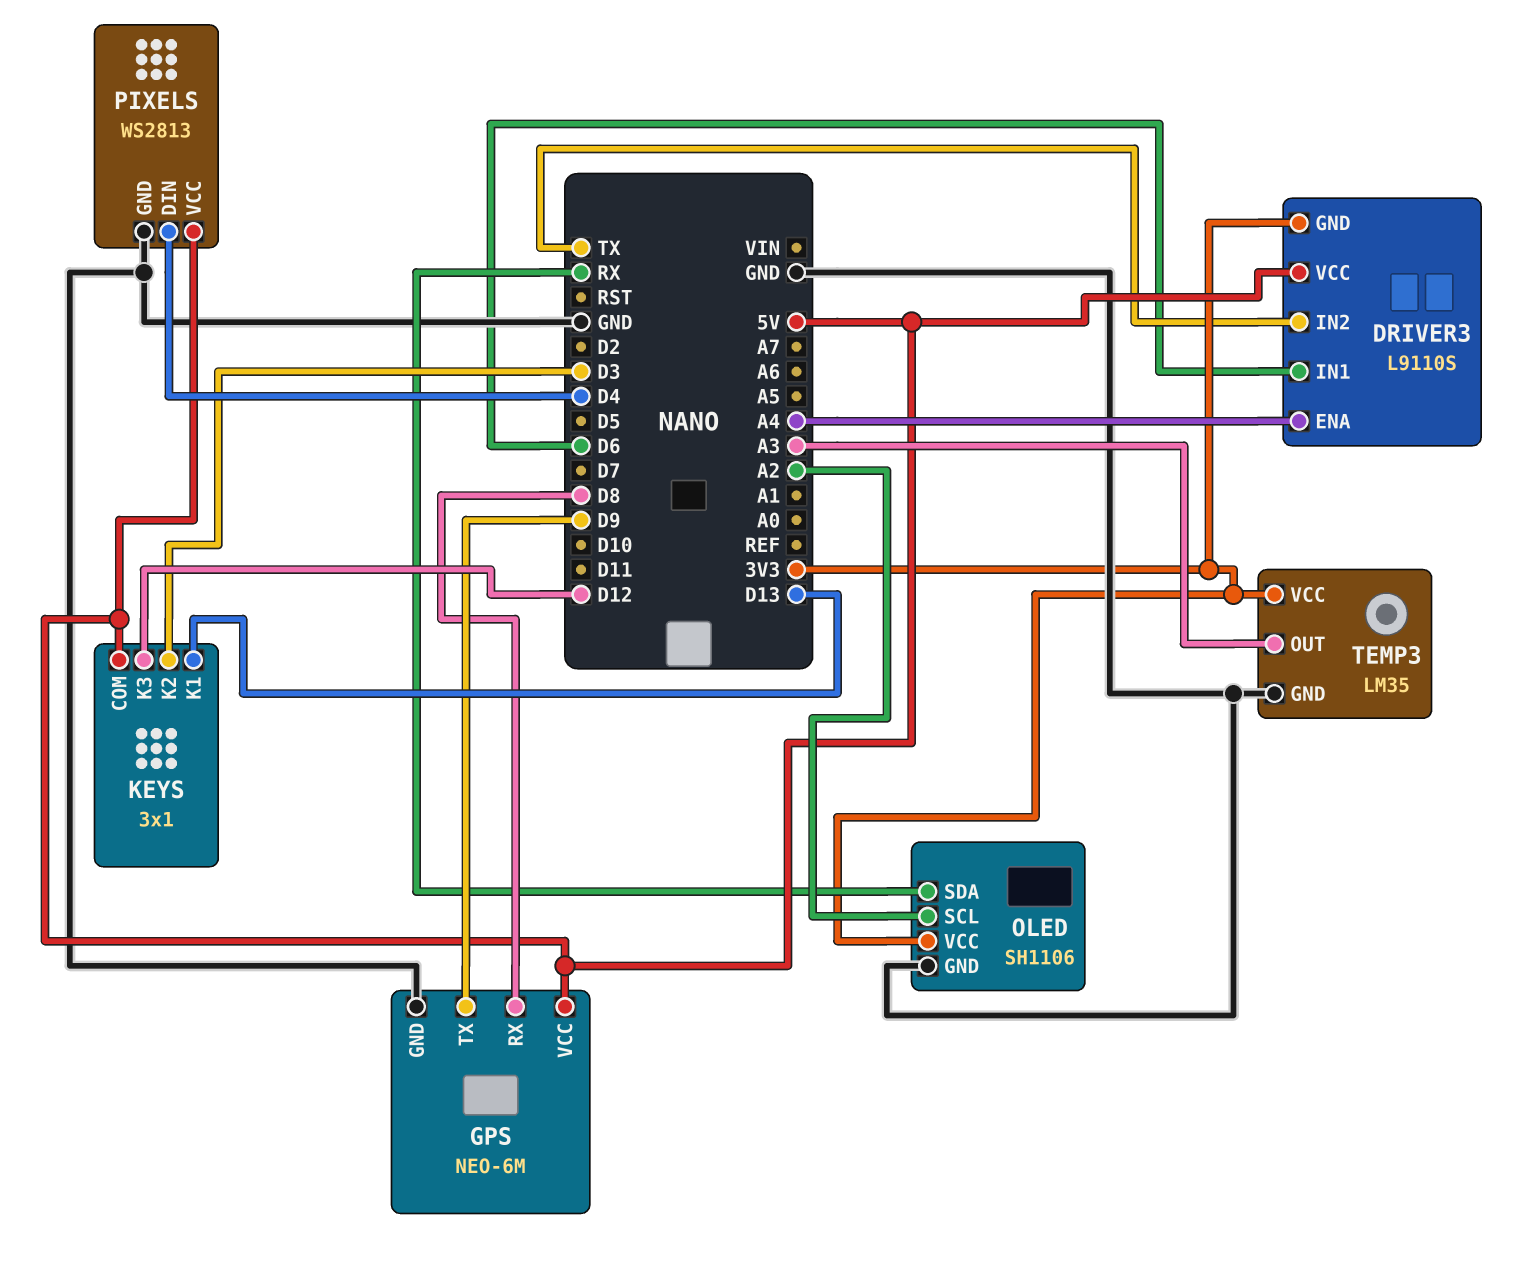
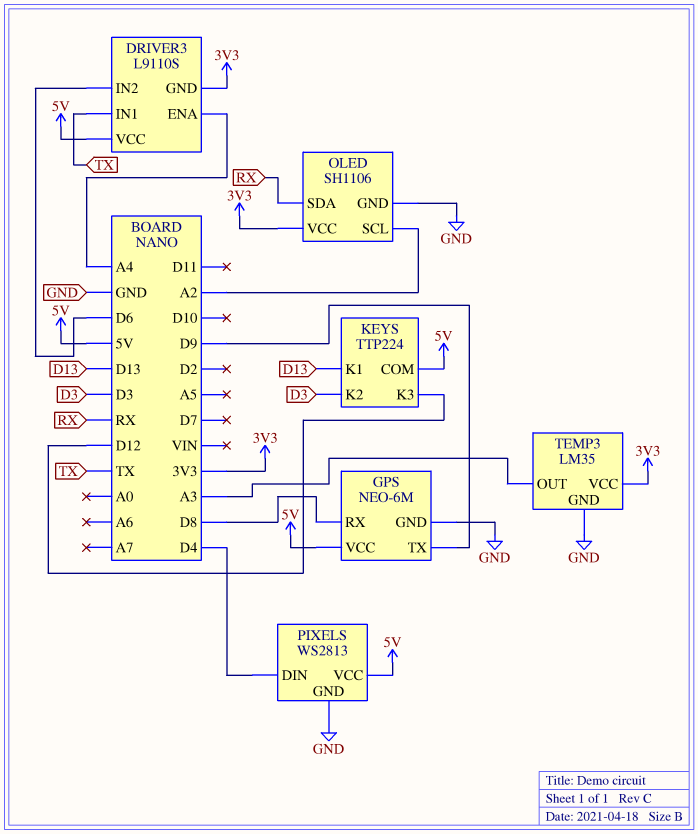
DRIVER3 pin IN1: D6 -> TX
DRIVER3 pin IN2: TX -> D6
KEYS: 3x1 -> TTP224

